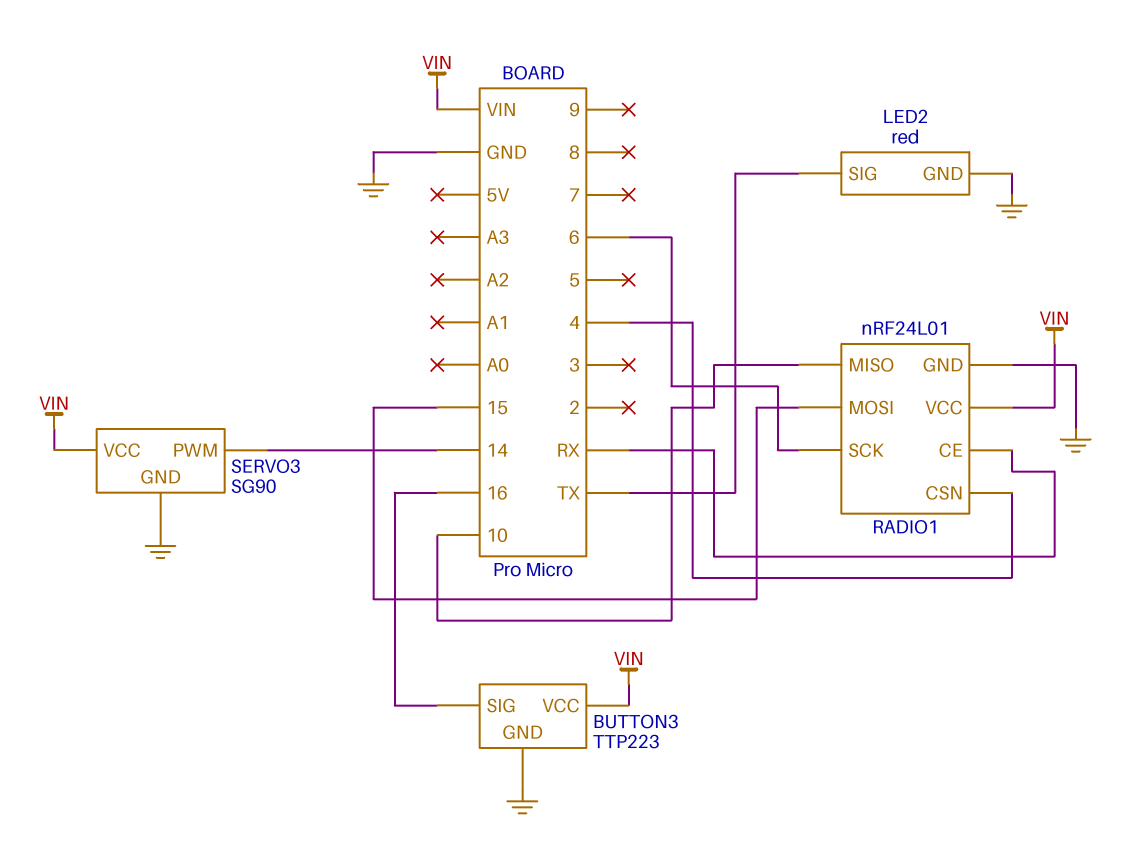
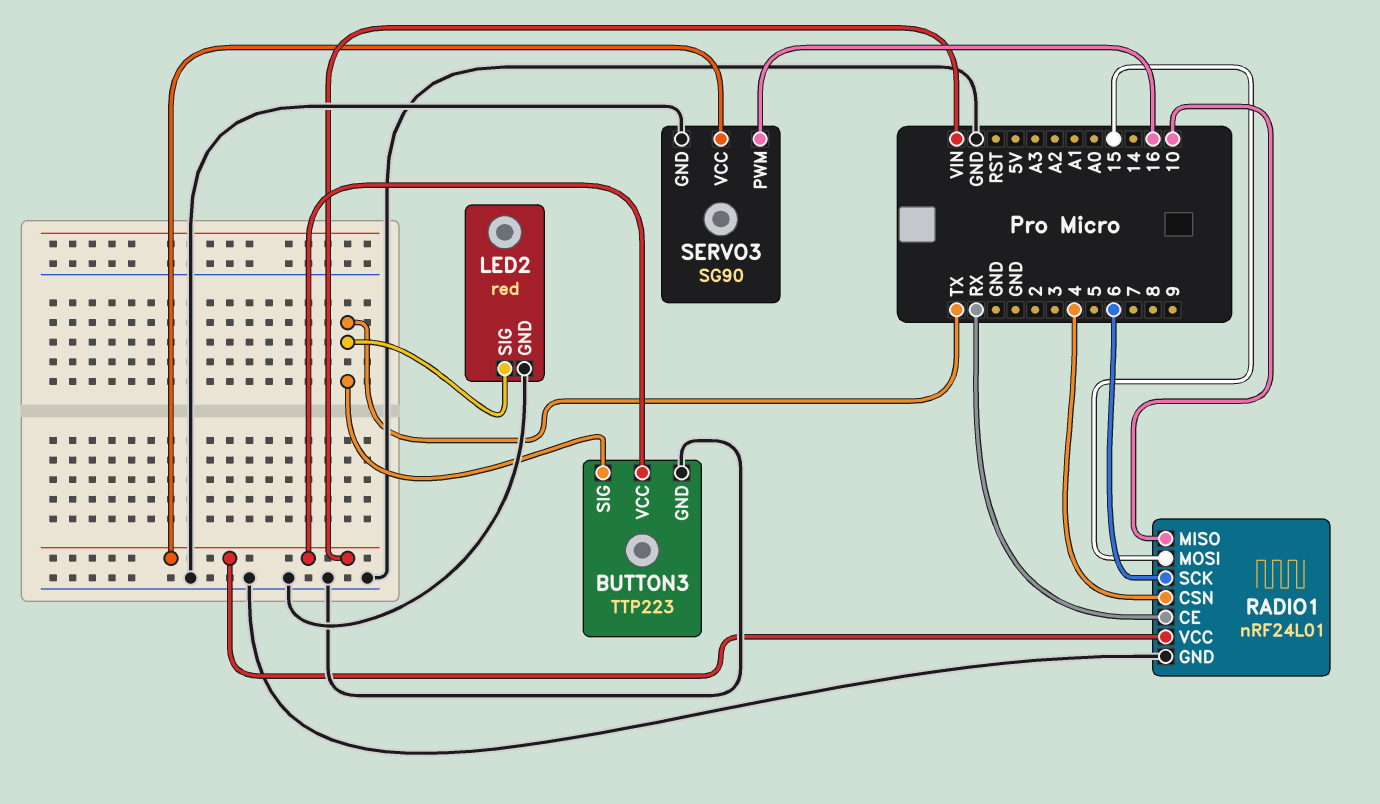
BUTTON3 pin SIG: 16 -> TX
SERVO3 pin PWM: 14 -> 16

